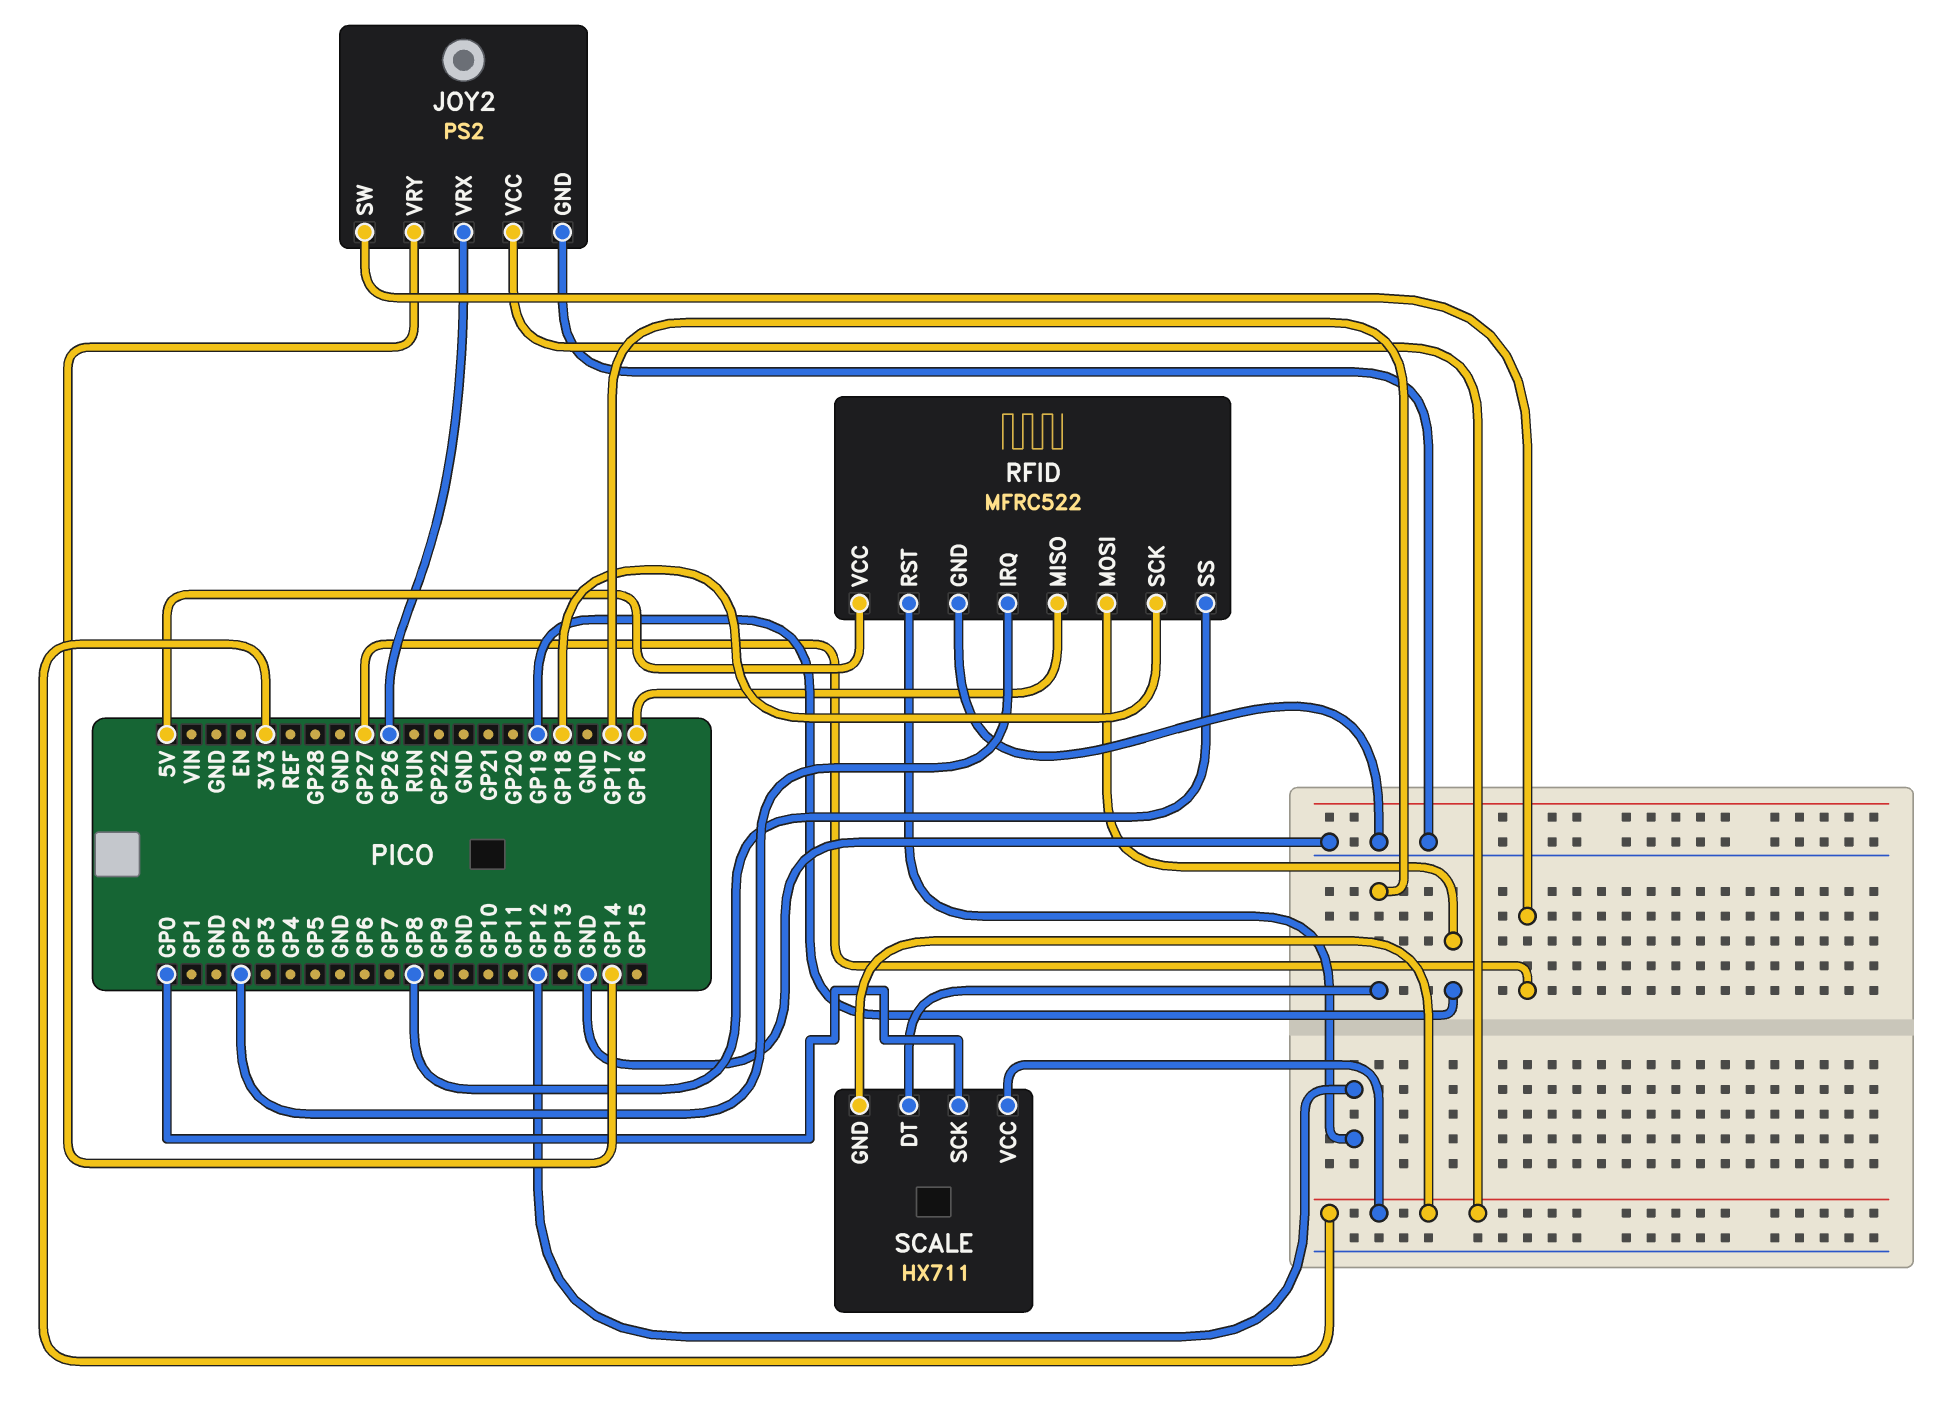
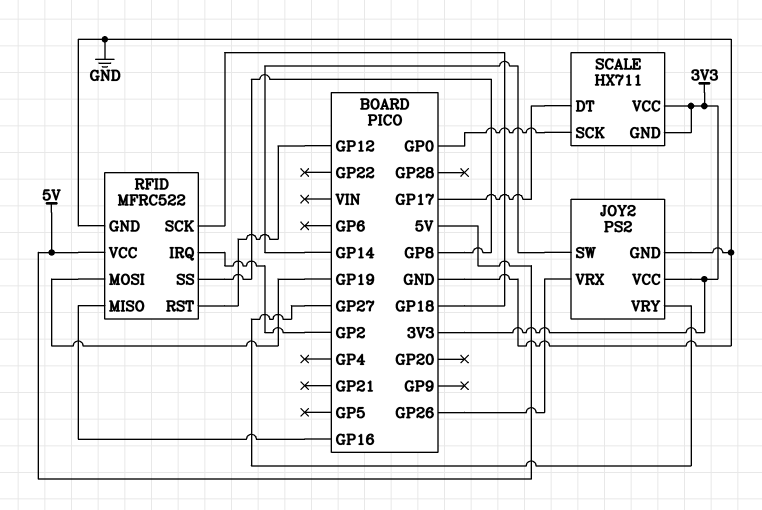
JOY2 pin SW: GP27 -> GP14
JOY2 pin VRY: GP14 -> GP27

